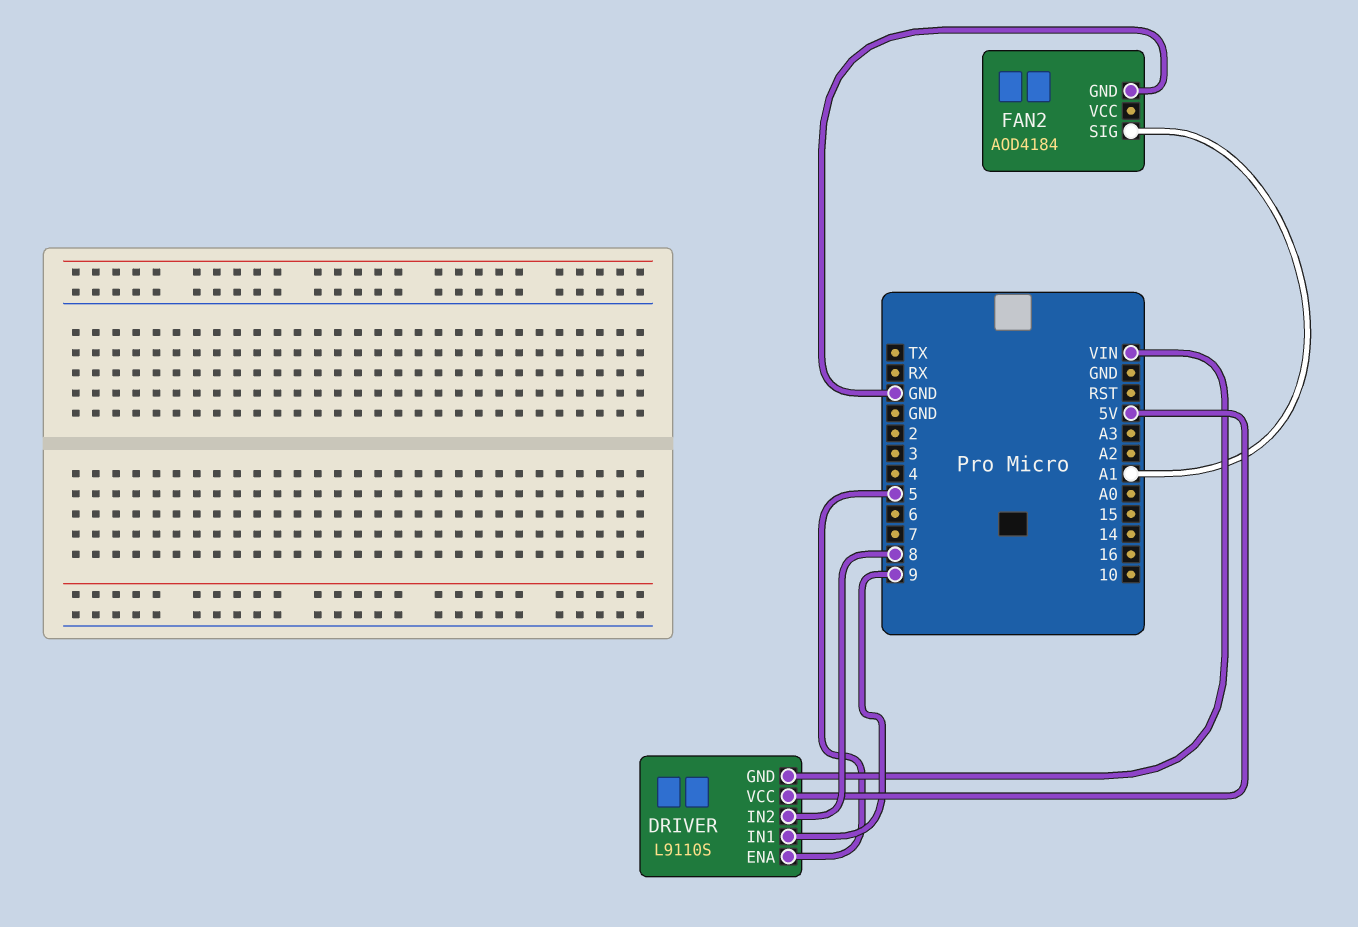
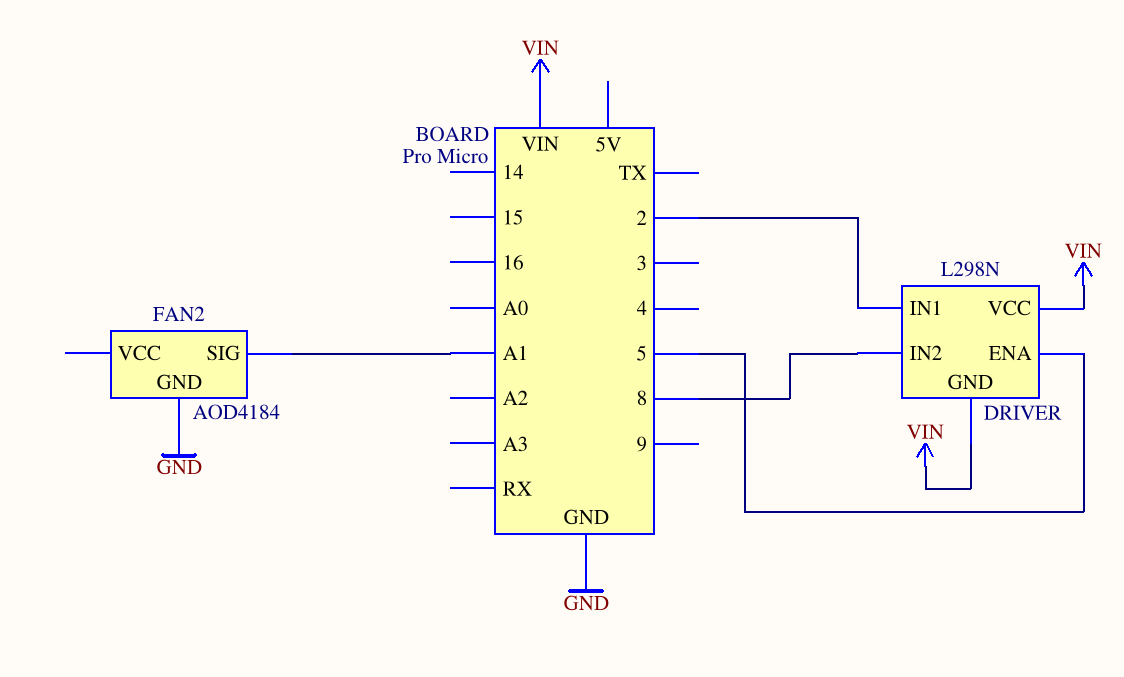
DRIVER: L9110S -> L298N
DRIVER pin IN1: 9 -> 2
DRIVER pin VCC: 5V -> VIN

